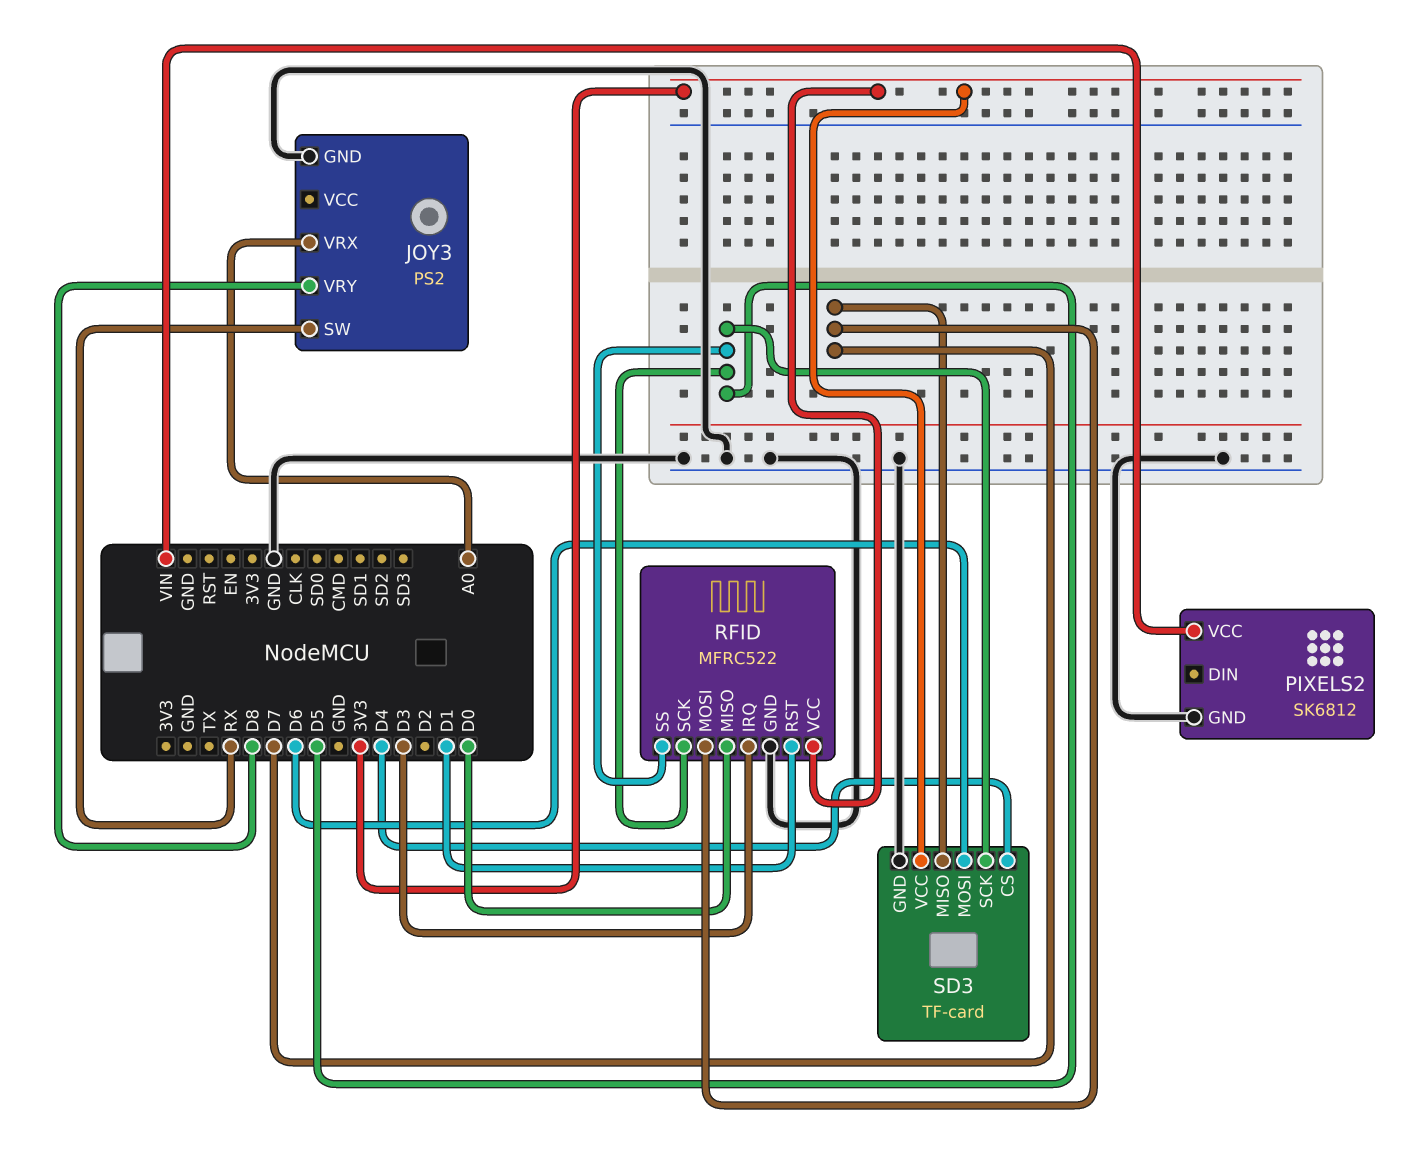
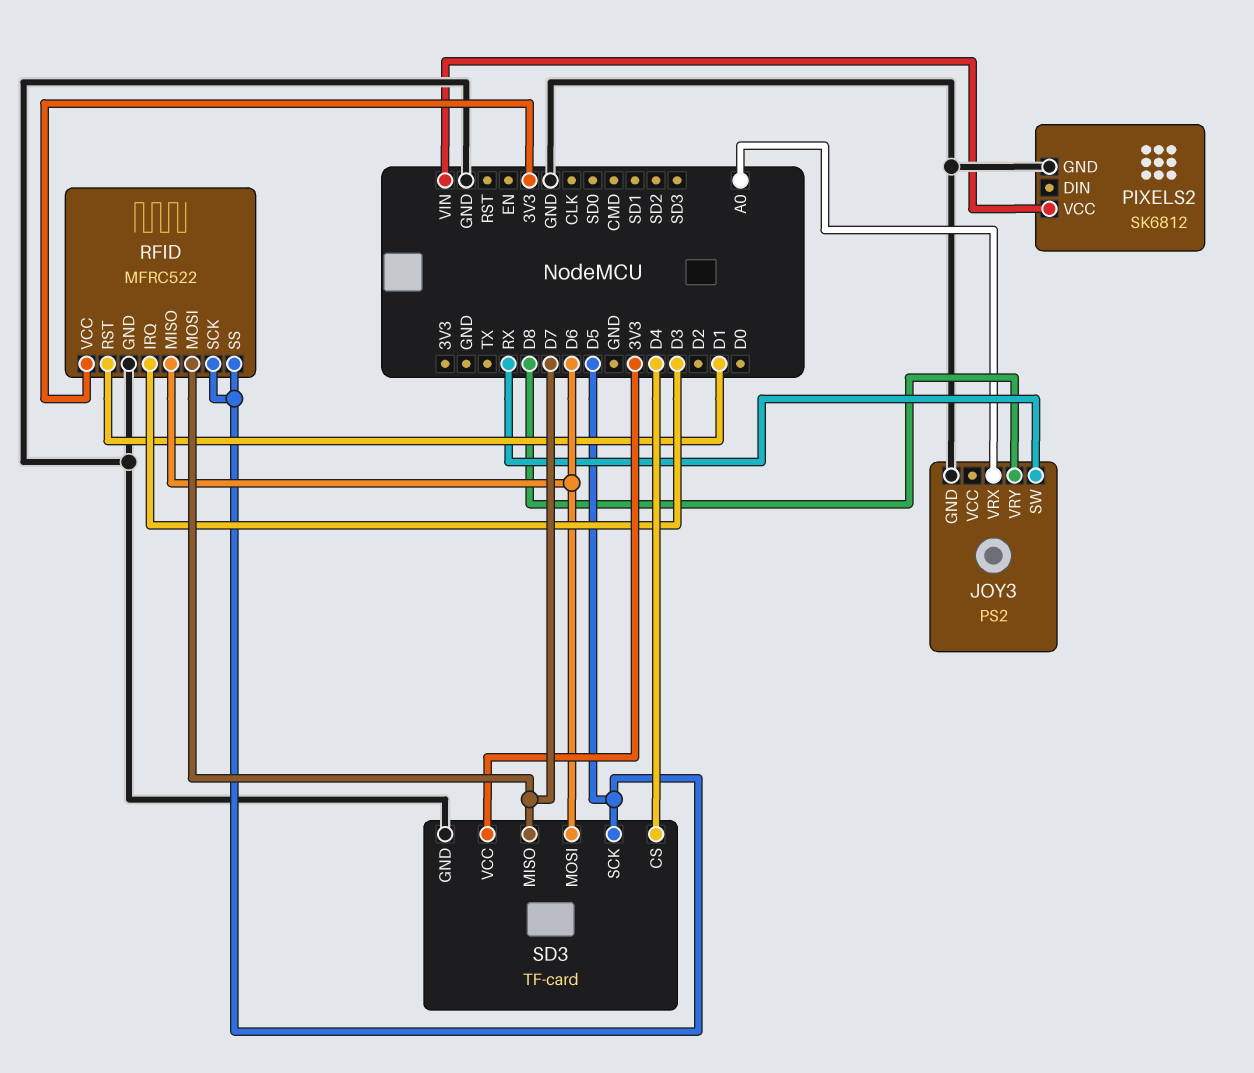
RFID pin MISO: D0 -> D6

